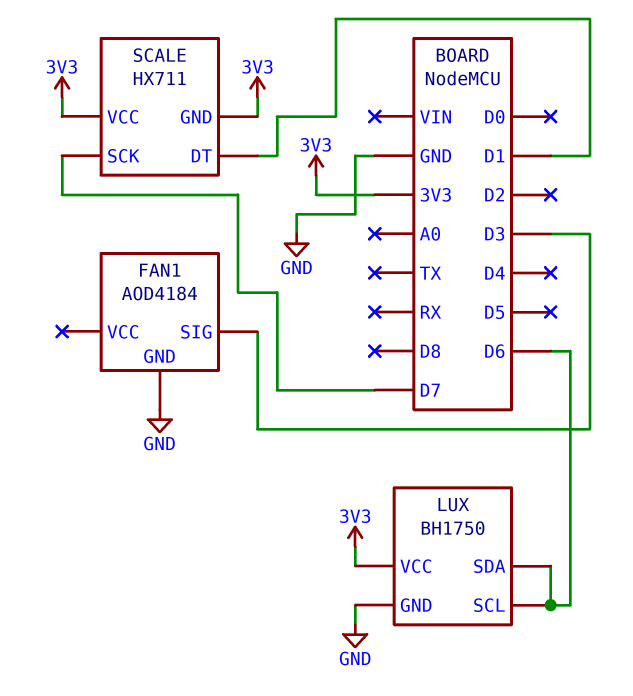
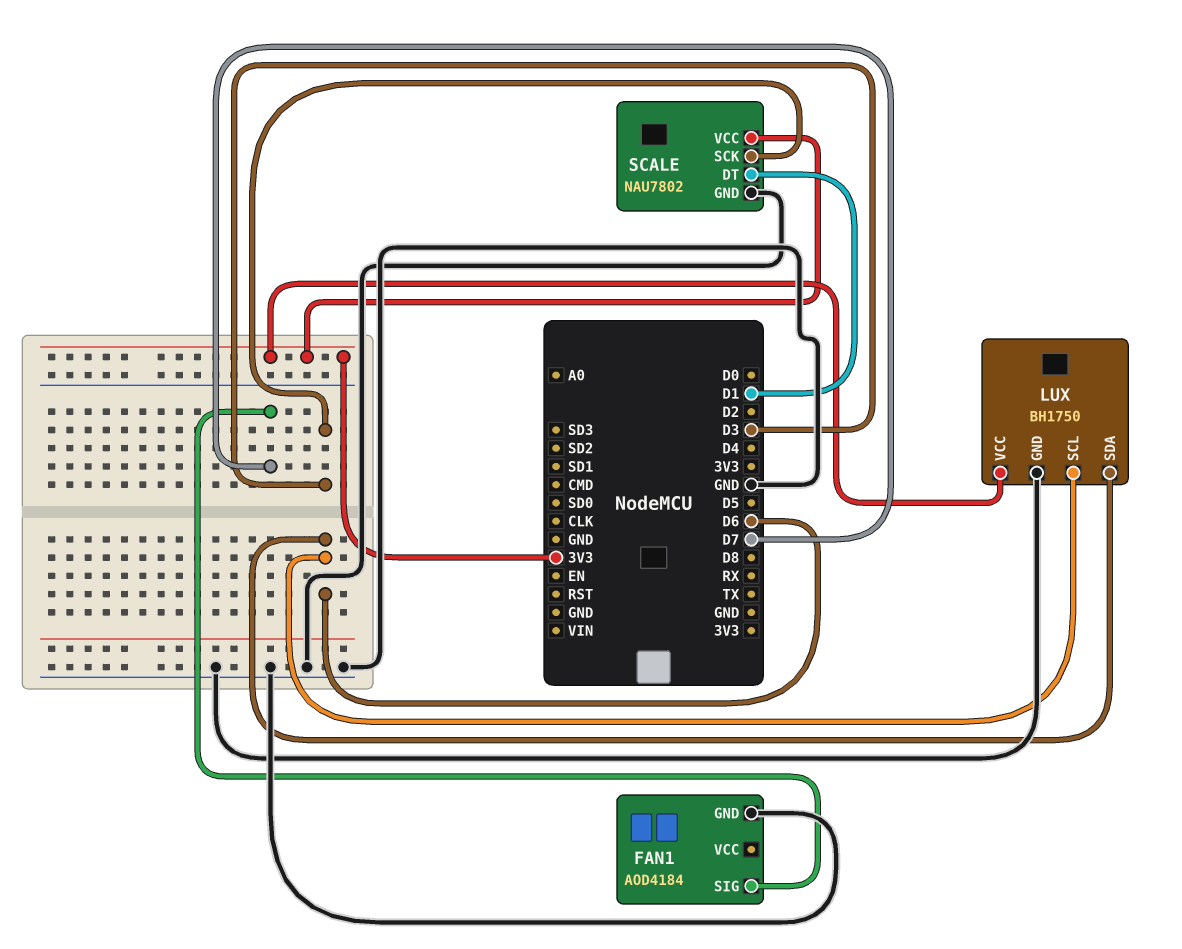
FAN1 pin SIG: D3 -> D7
SCALE: HX711 -> NAU7802
SCALE pin GND: 3V3 -> GND
SCALE pin SCK: D7 -> D3

